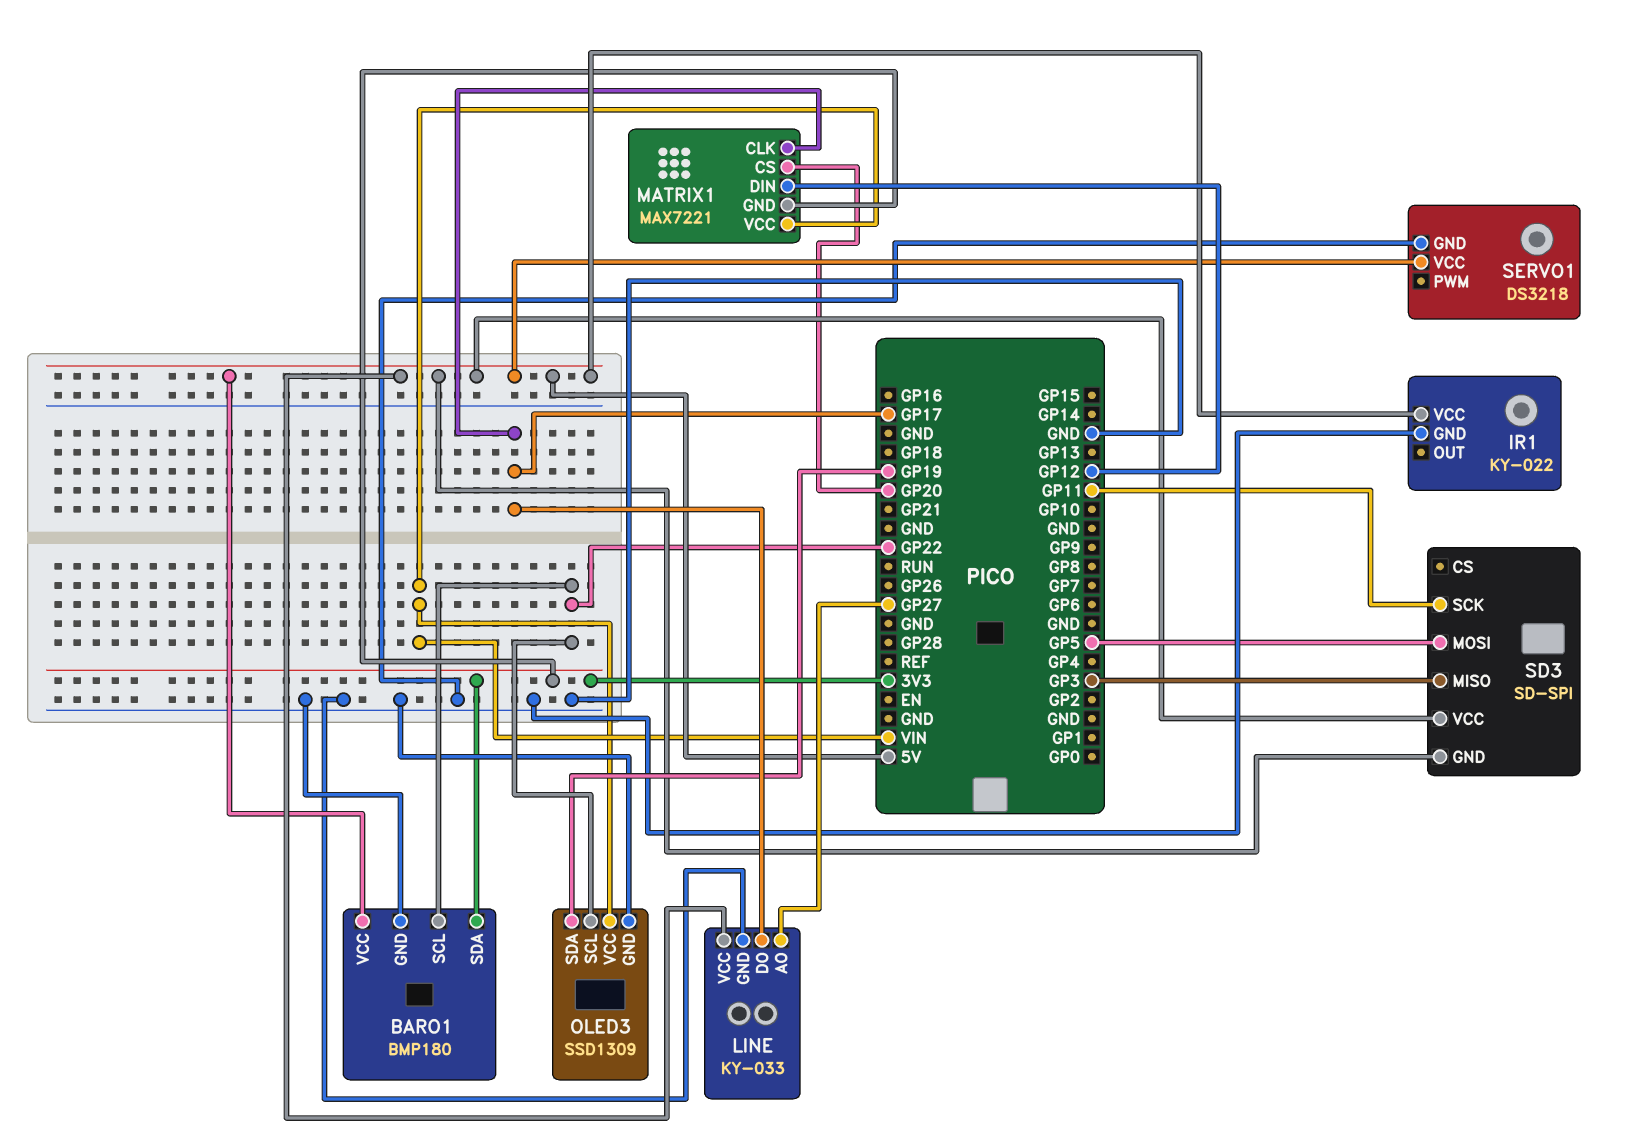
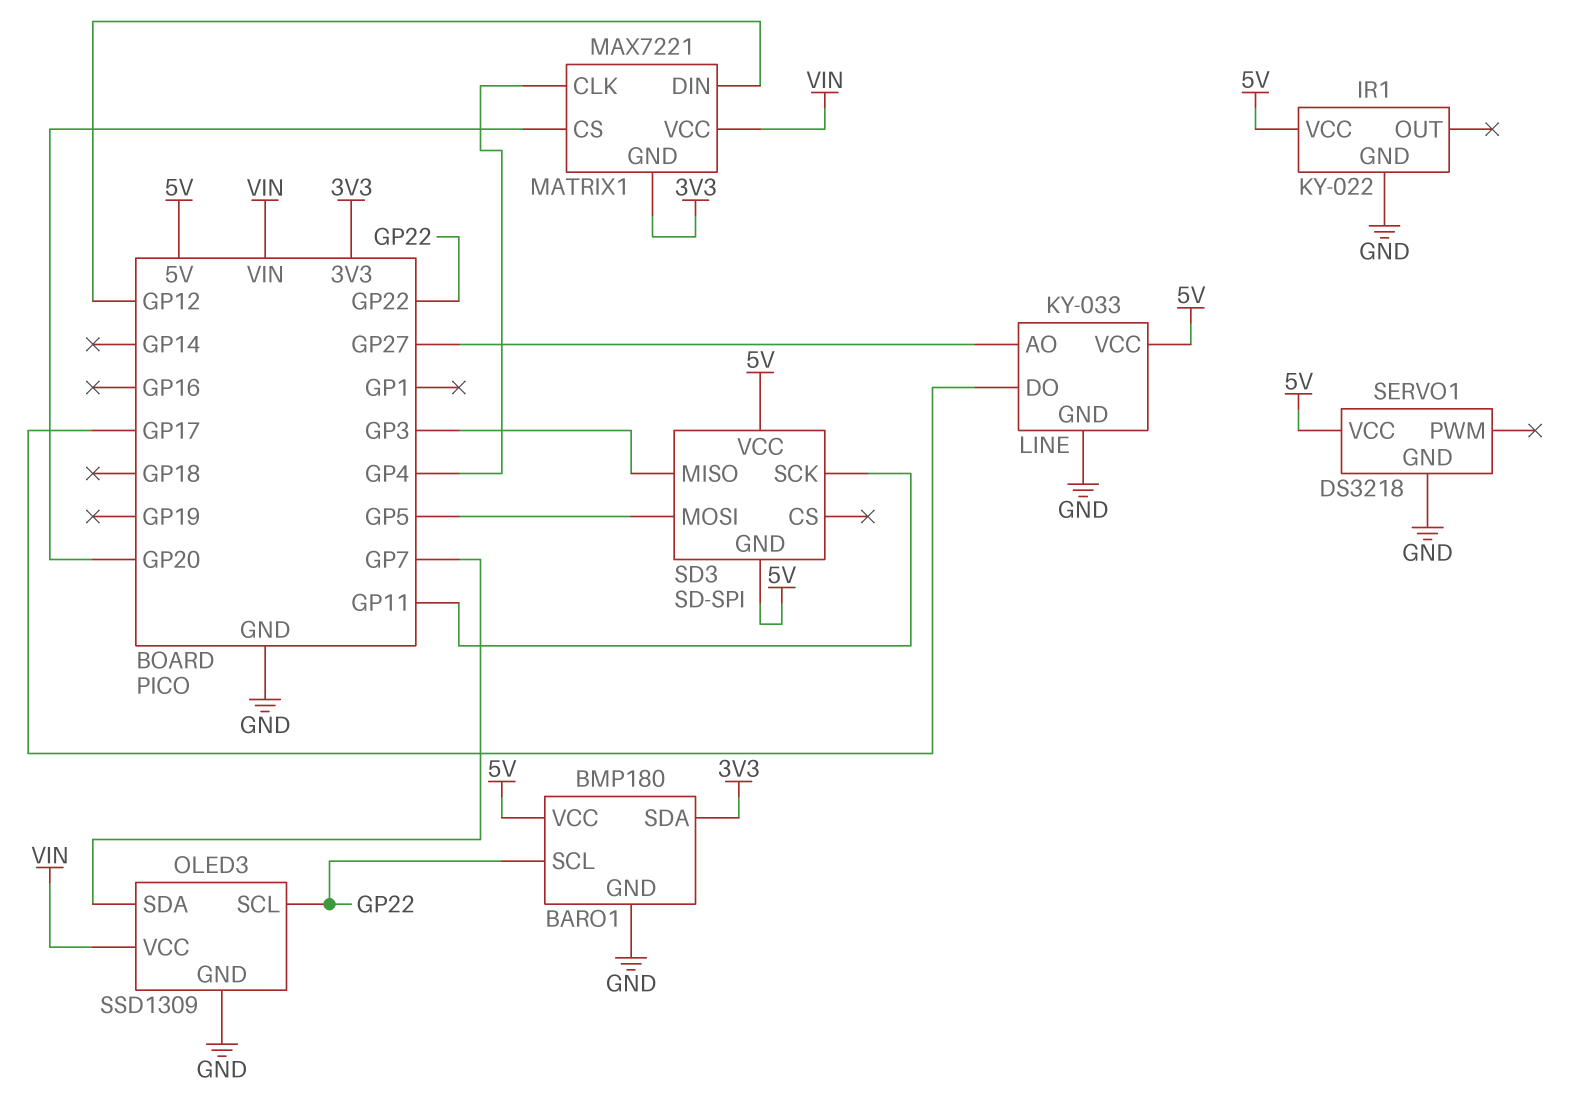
MATRIX1 pin CLK: GP17 -> GP4
OLED3 pin SDA: GP19 -> GP7

